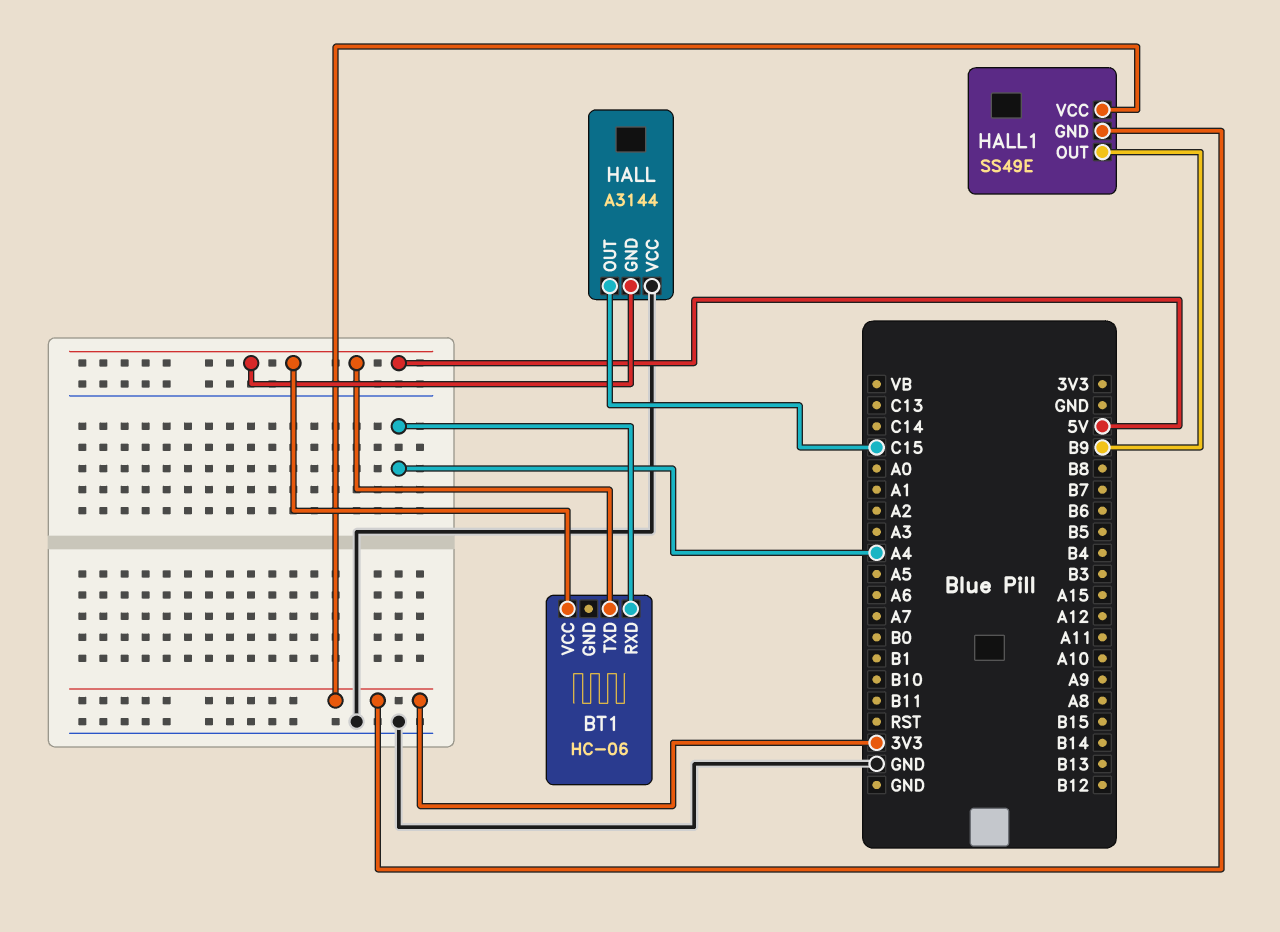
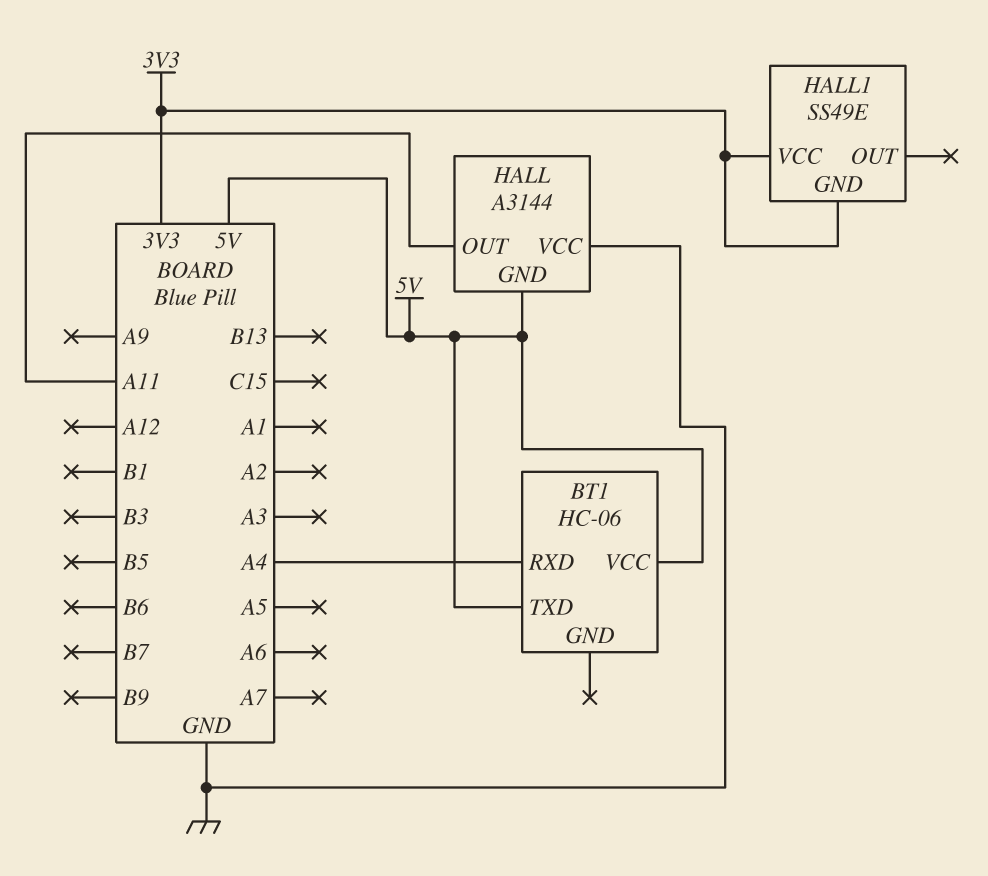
HALL pin OUT: C15 -> A11
HALL1 pin OUT: B9 -> none

